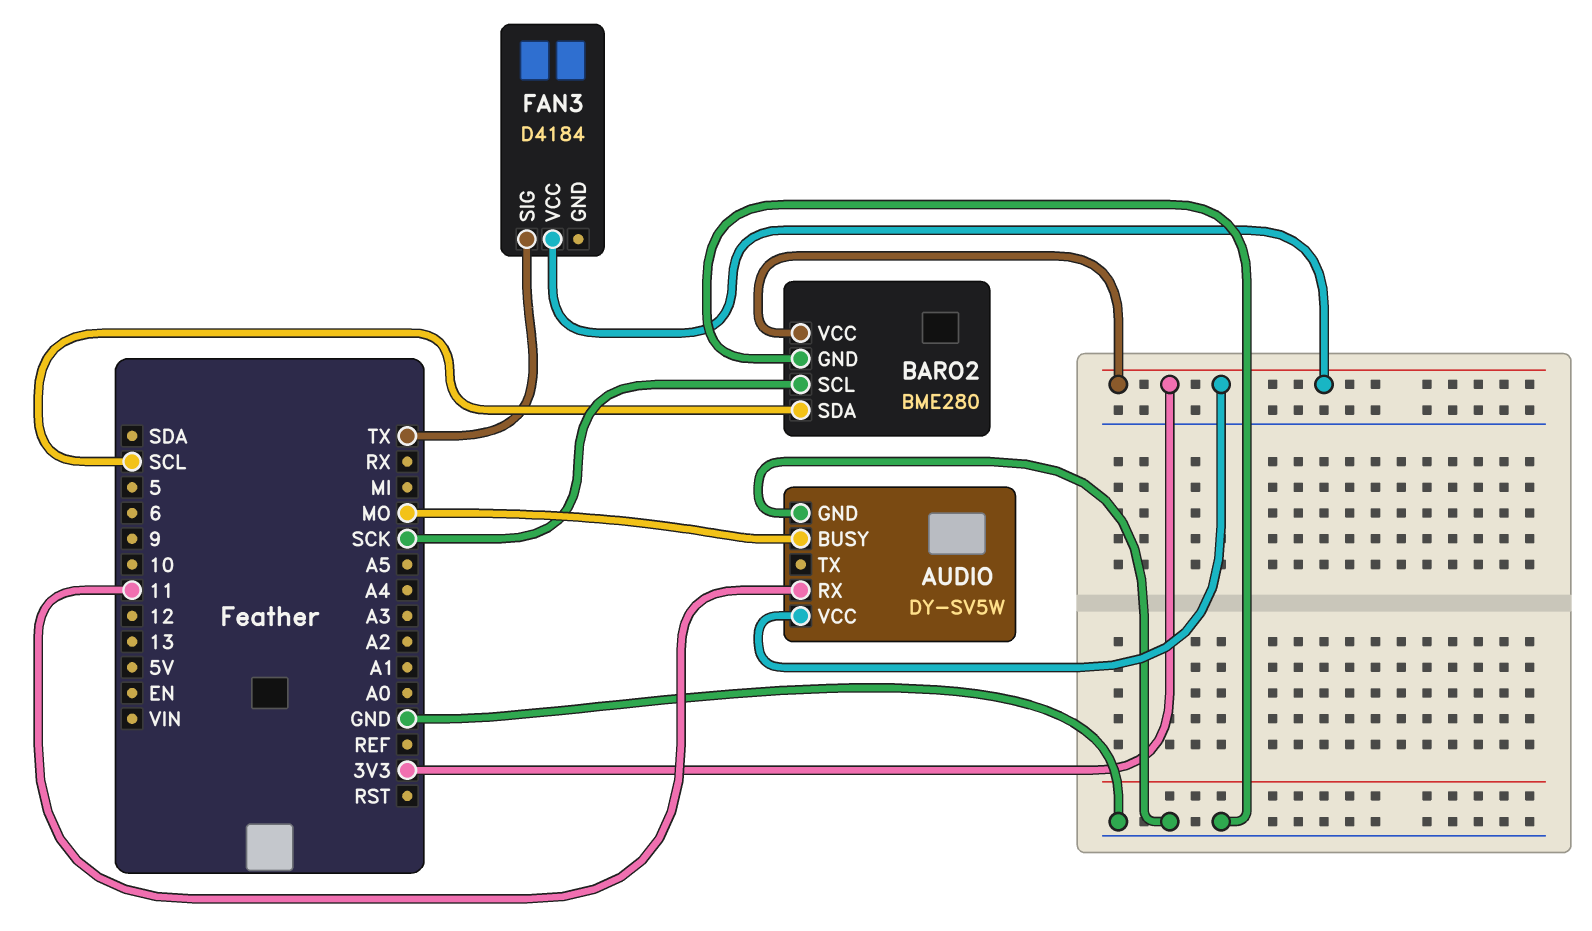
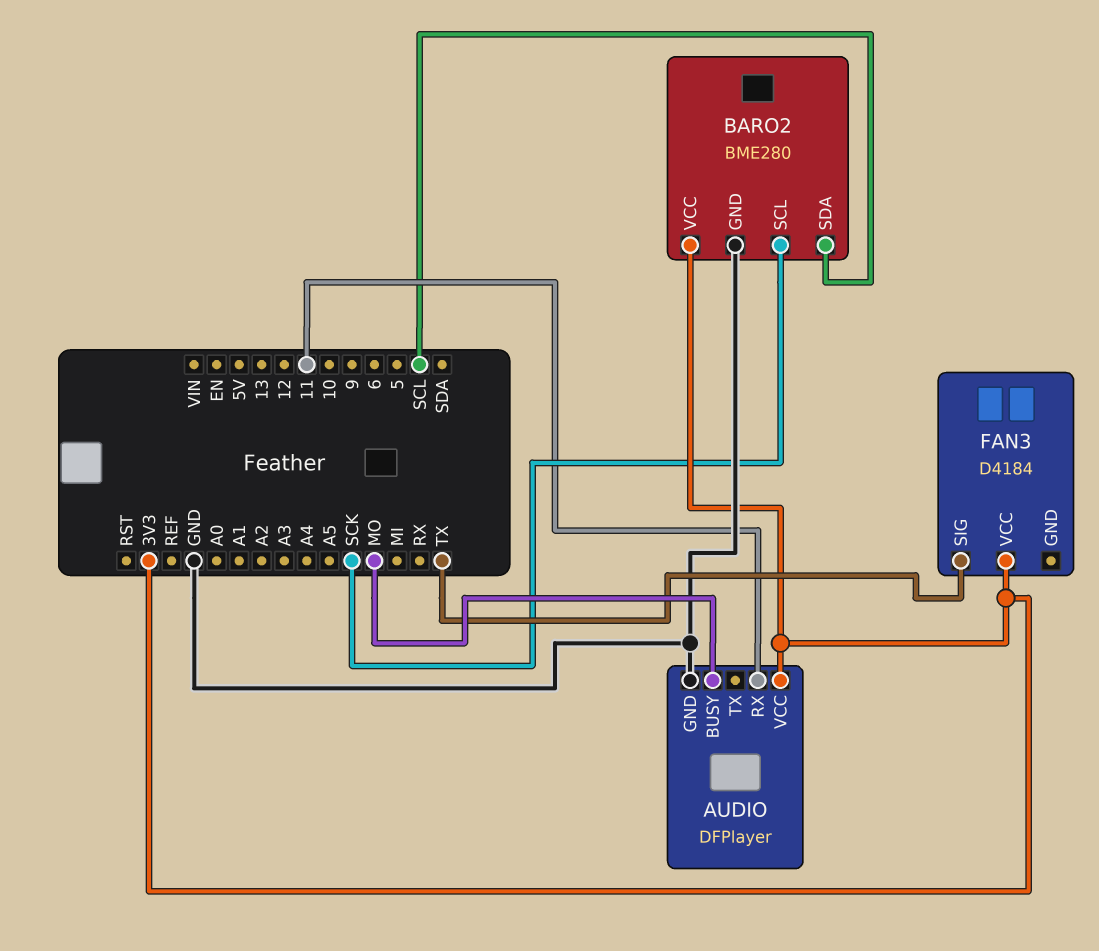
AUDIO: DY-SV5W -> DFPlayer

